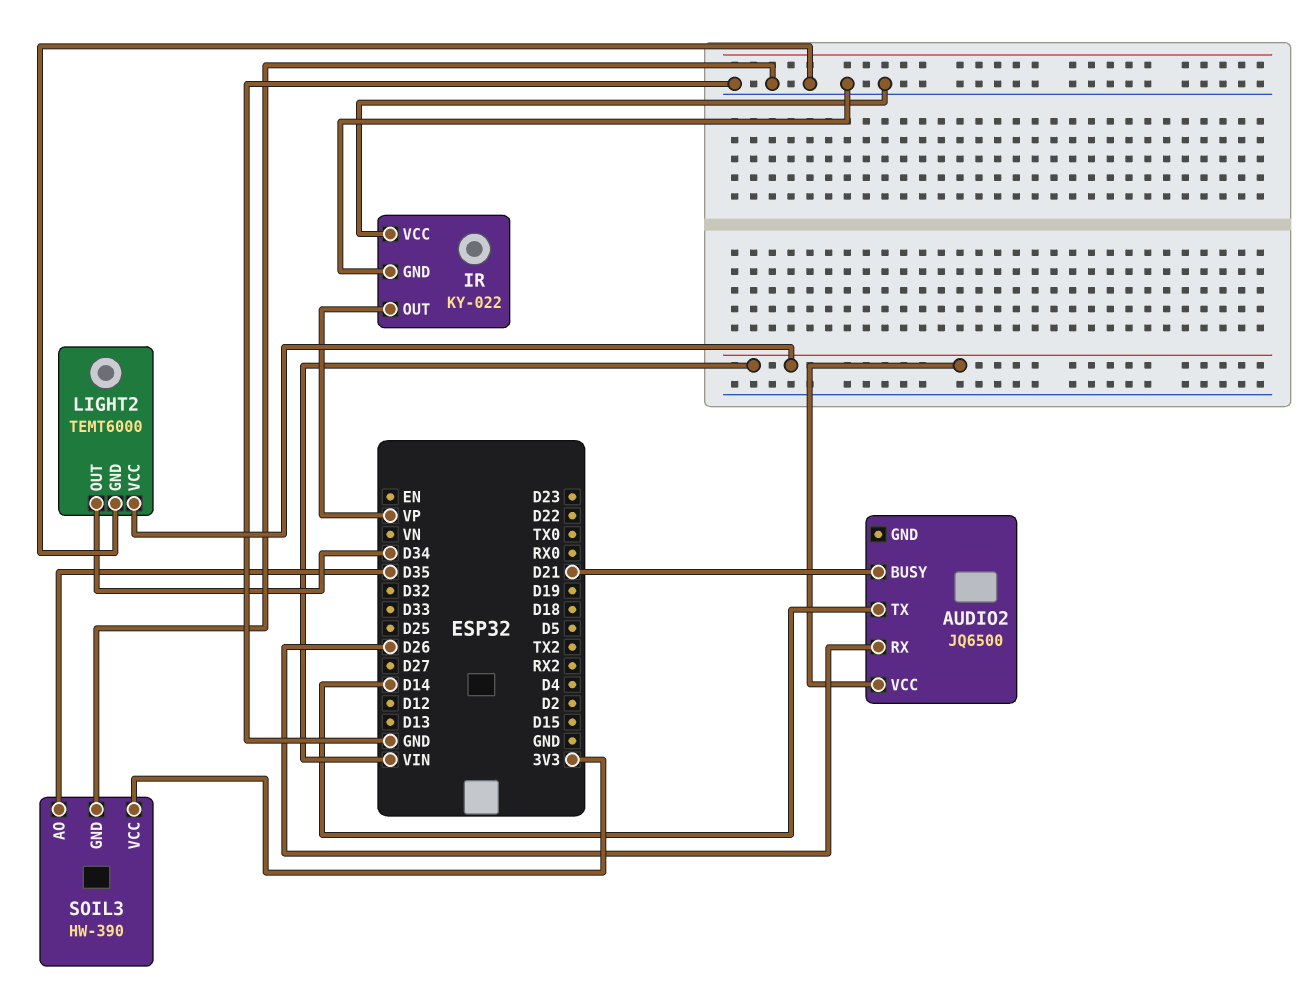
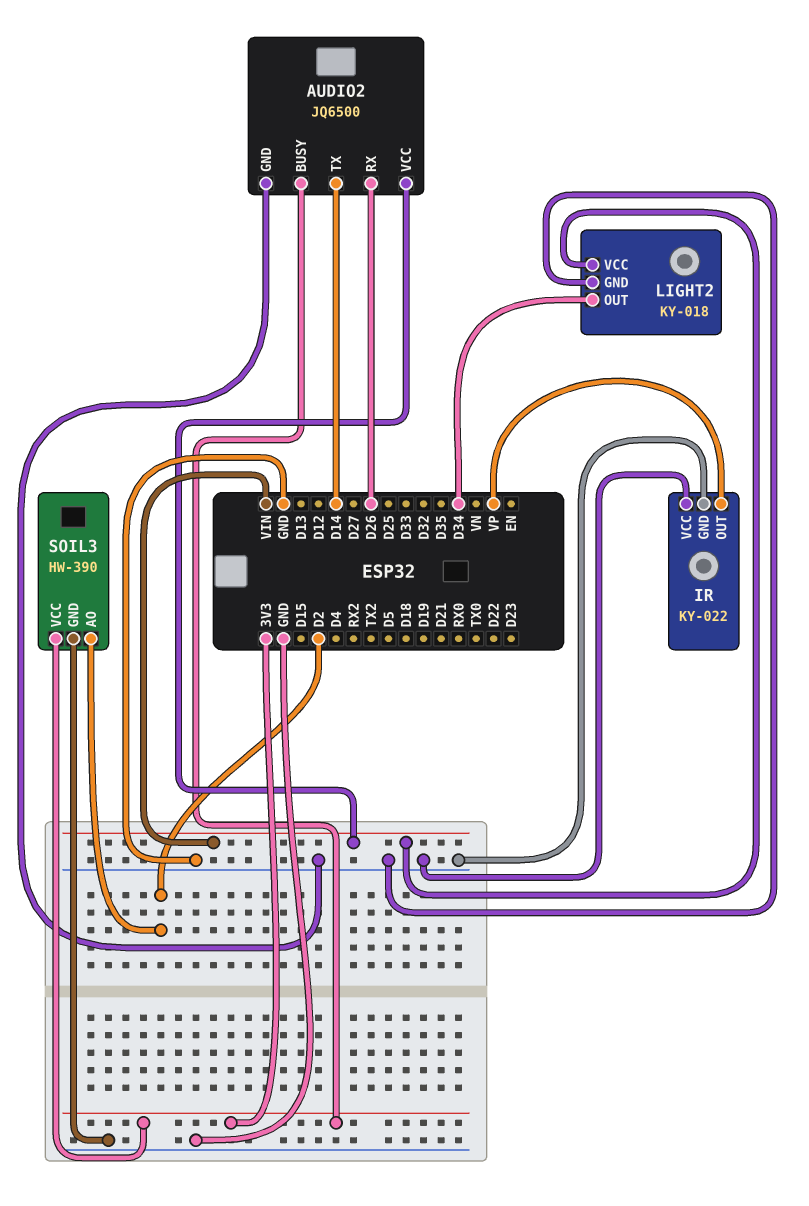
AUDIO2 pin BUSY: D21 -> 3V3
AUDIO2 pin GND: none -> GND
LIGHT2: TEMT6000 -> KY-018
SOIL3 pin AO: D35 -> D2

